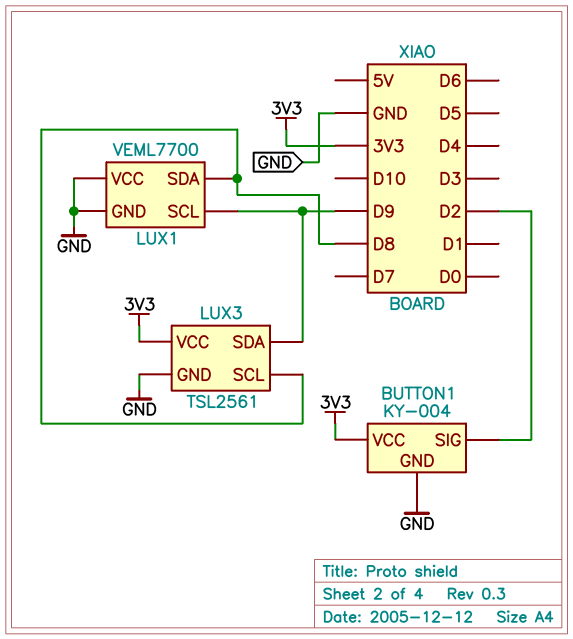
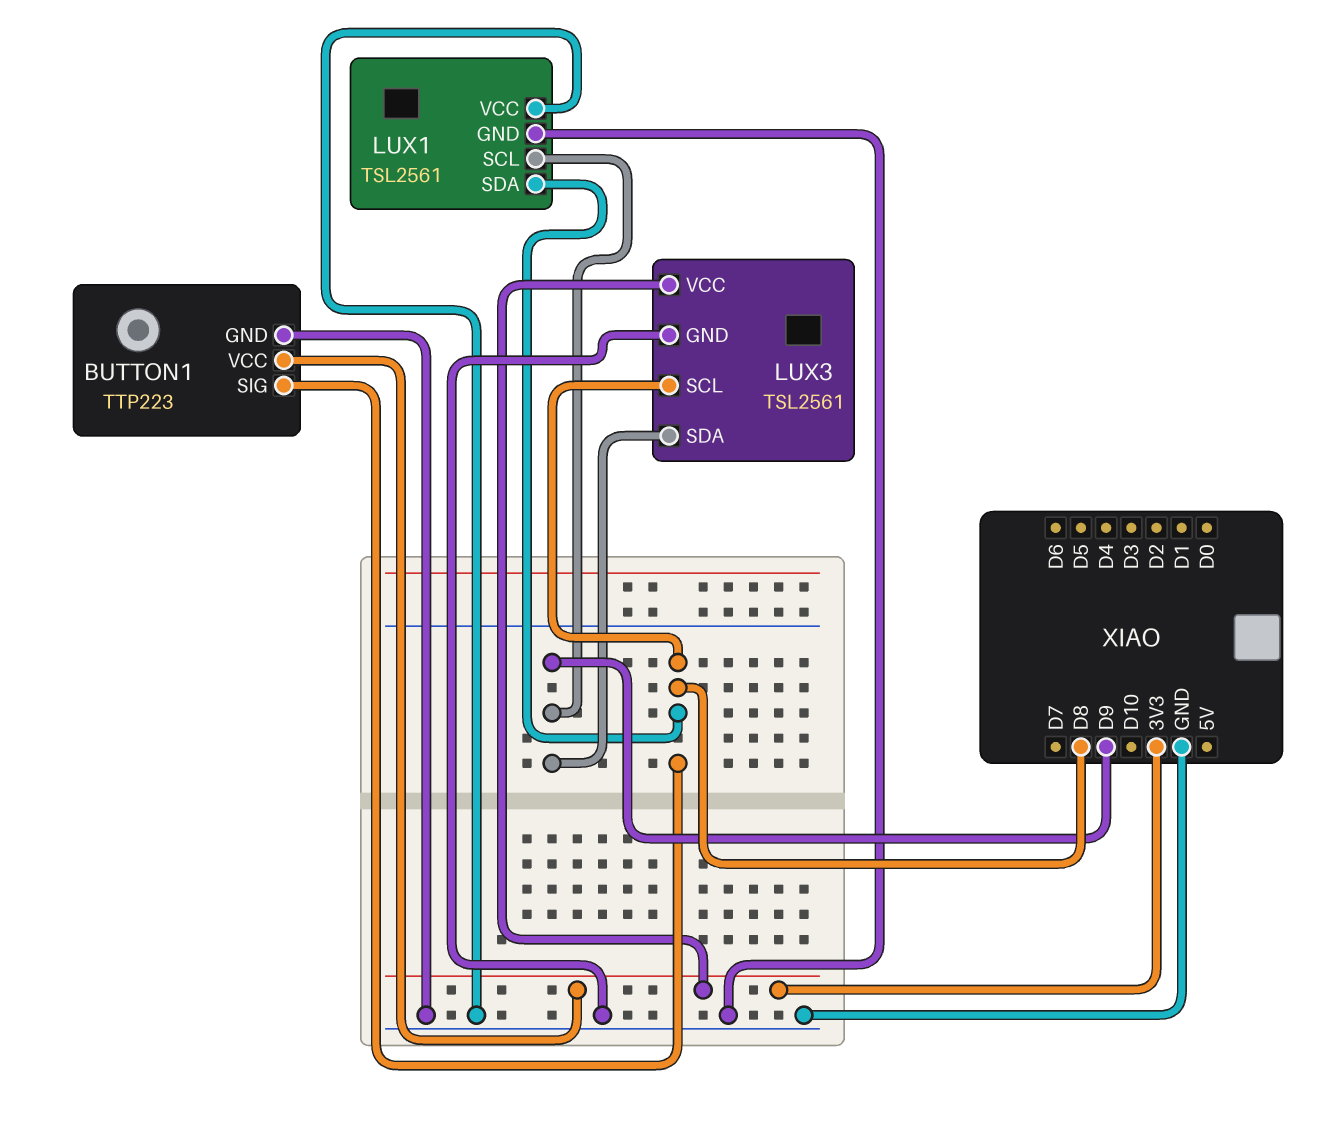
BUTTON1: KY-004 -> TTP223
BUTTON1 pin SIG: D2 -> D8
LUX1: VEML7700 -> TSL2561

